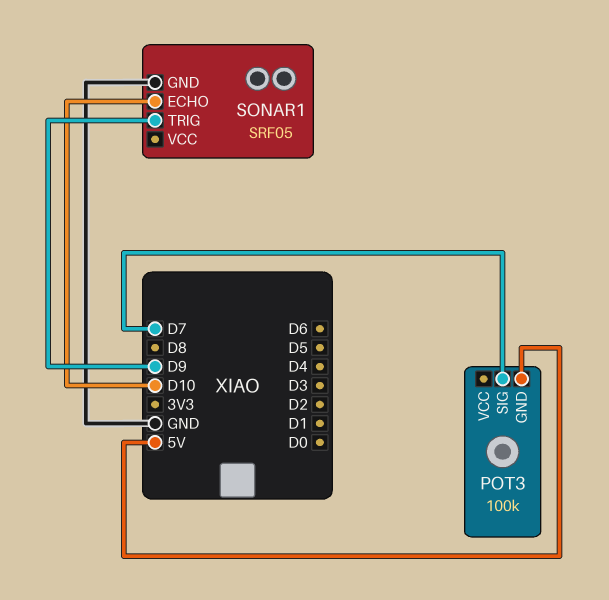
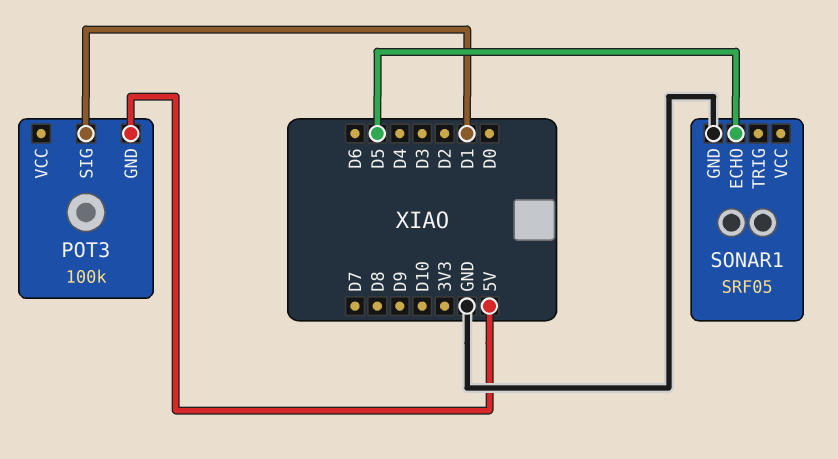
POT3 pin SIG: D7 -> D1
SONAR1 pin ECHO: D10 -> D5
SONAR1 pin TRIG: D9 -> none

